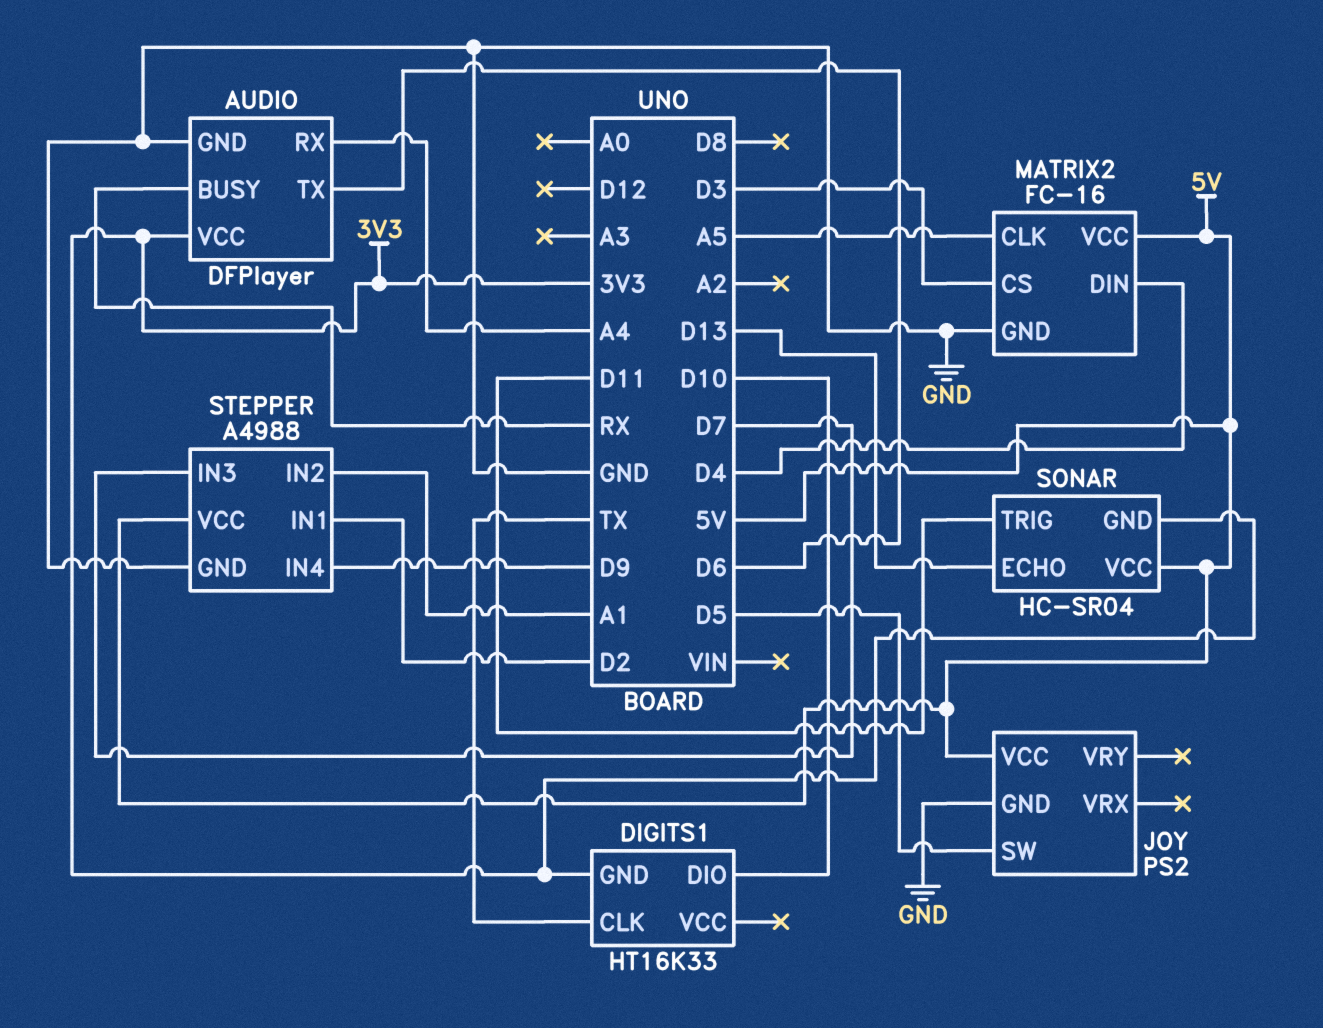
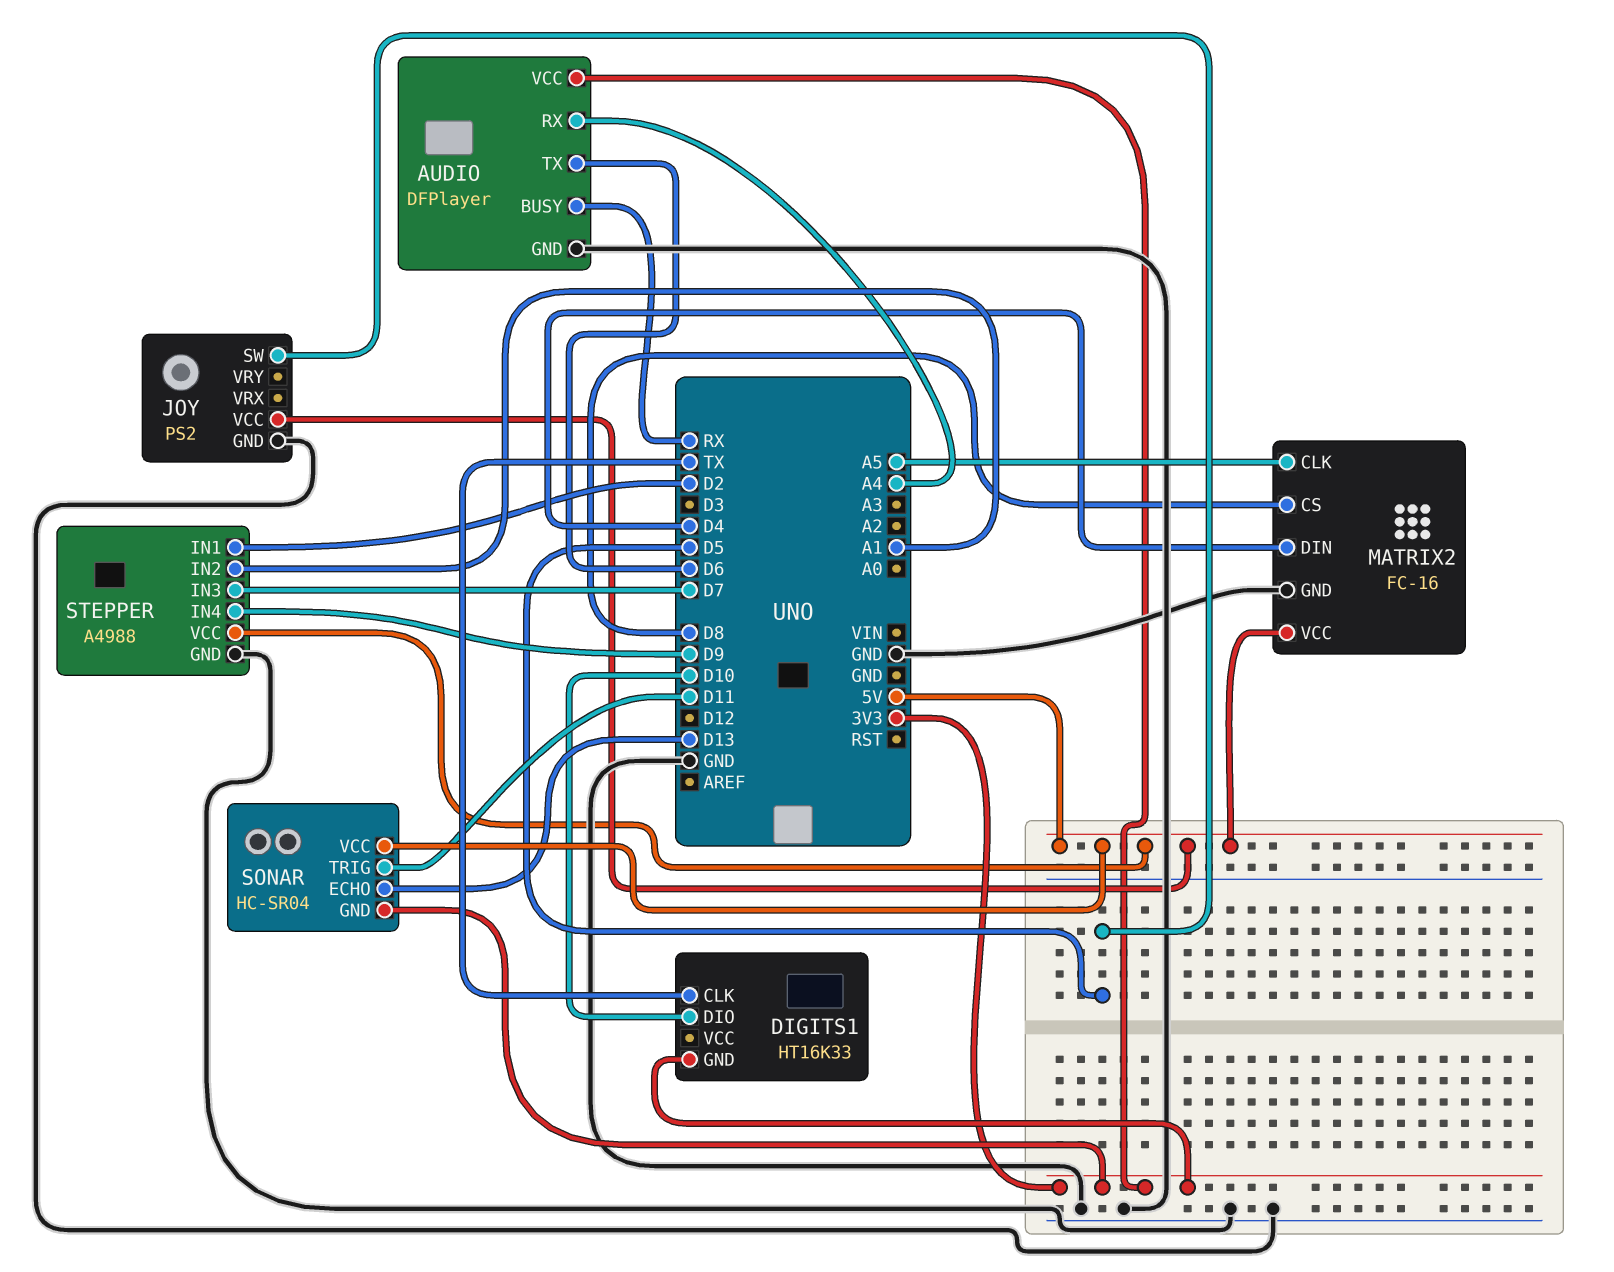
MATRIX2 pin CS: D3 -> D8

